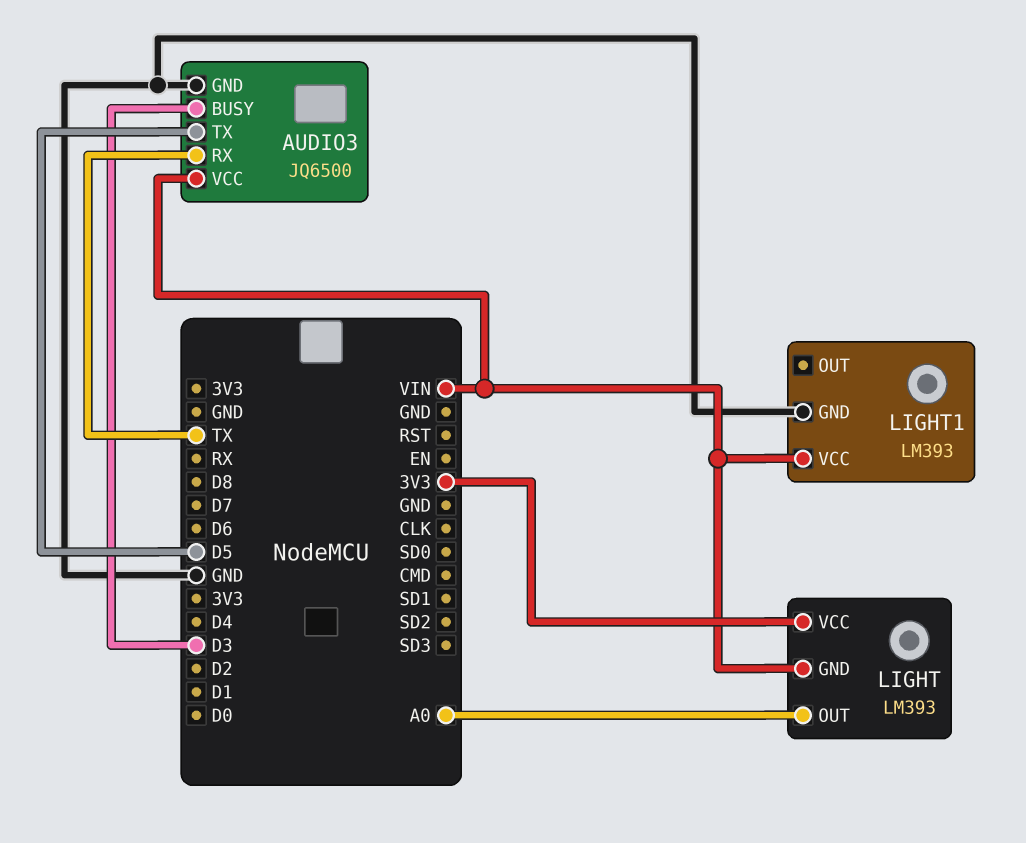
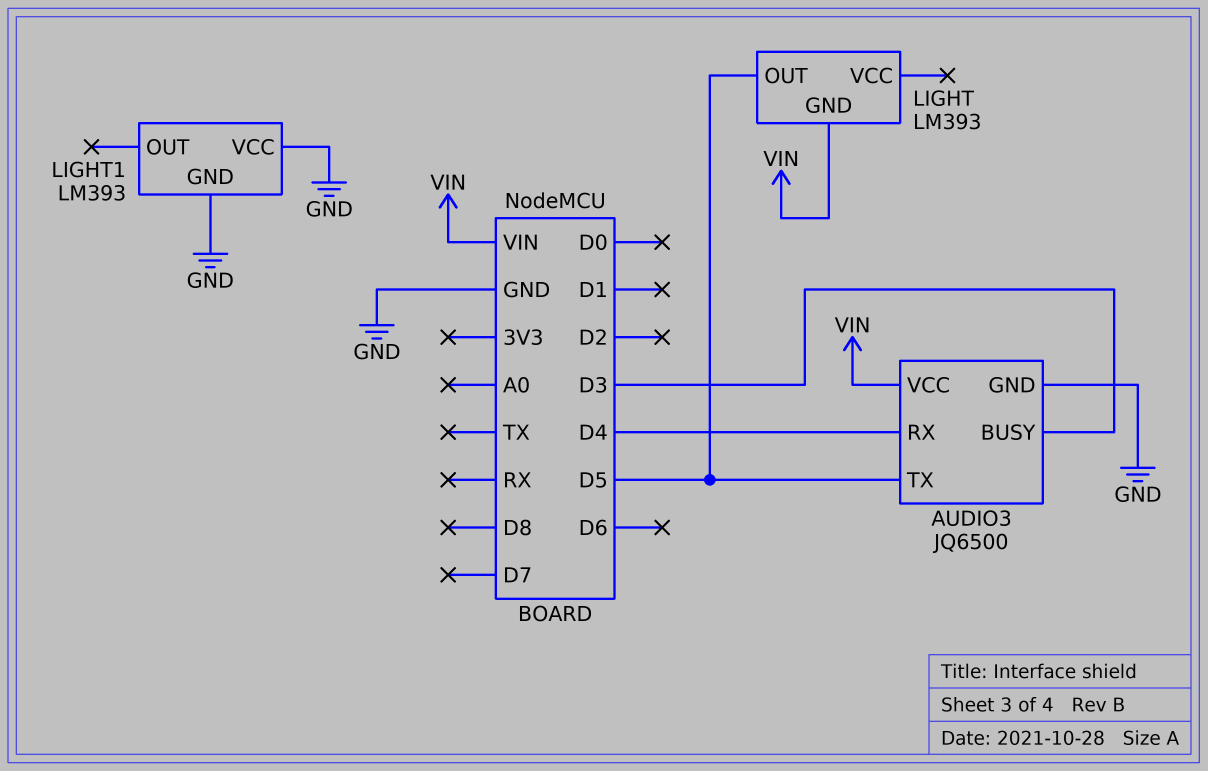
AUDIO3 pin RX: TX -> D4
LIGHT pin OUT: A0 -> D5
LIGHT pin VCC: 3V3 -> none
LIGHT1 pin VCC: VIN -> GND

